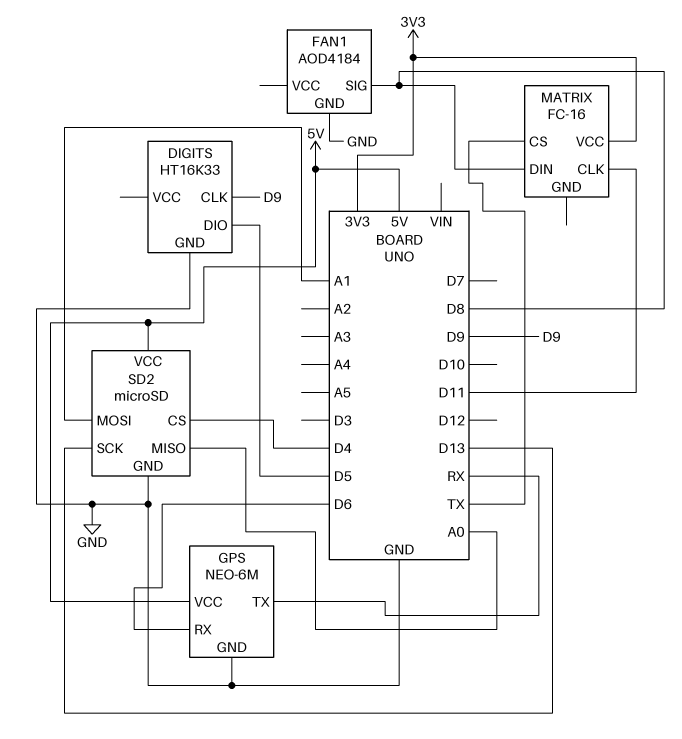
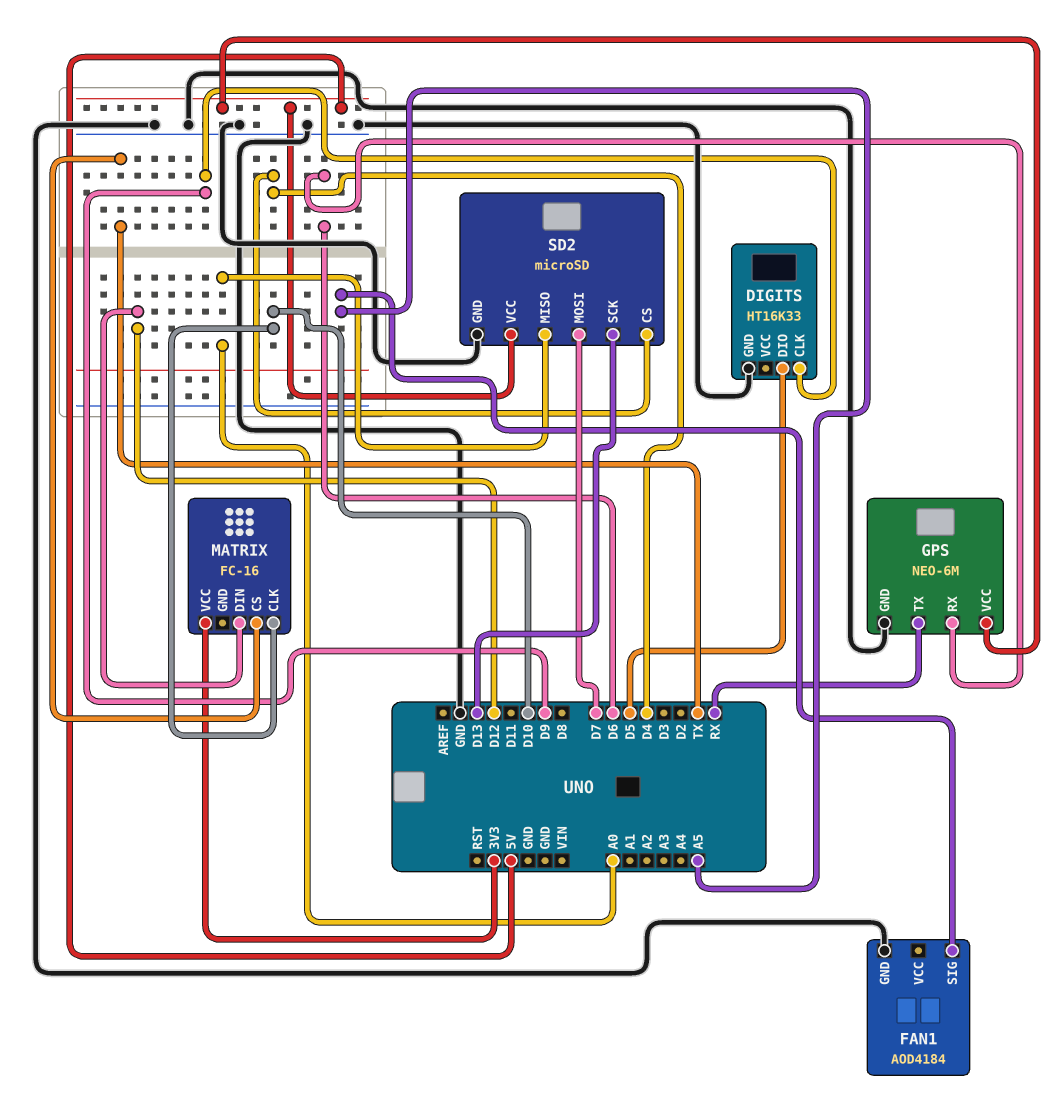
FAN1 pin SIG: D8 -> A5
MATRIX pin CLK: D11 -> D10
MATRIX pin DIN: D8 -> D12
SD2 pin MOSI: A1 -> D7

